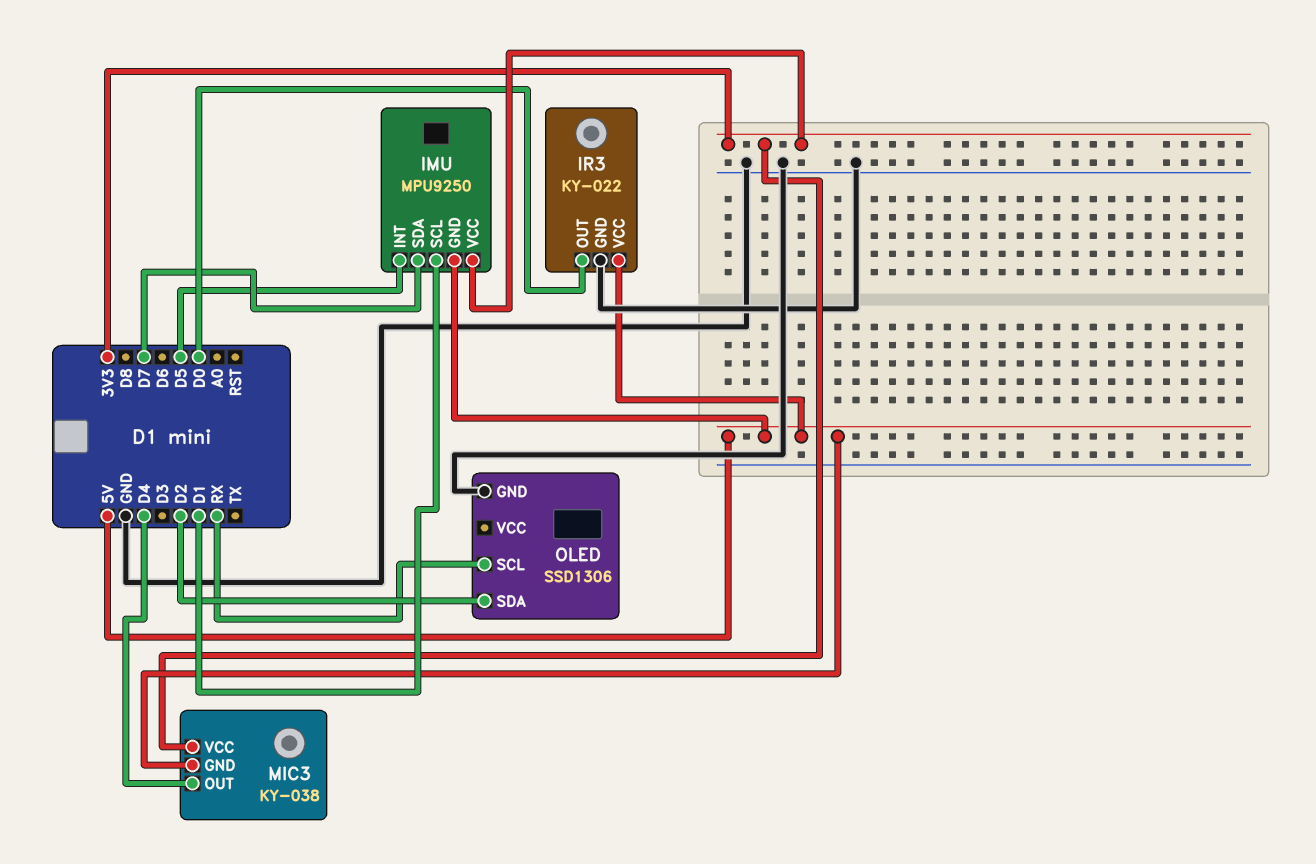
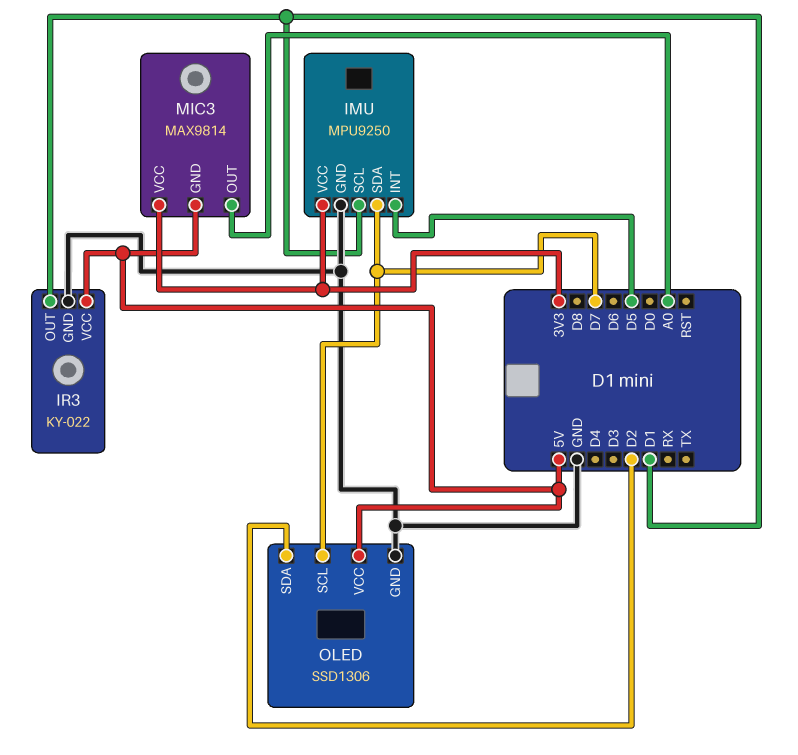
IMU pin GND: 5V -> GND
IR3 pin OUT: D0 -> D1
MIC3: KY-038 -> MAX9814
MIC3 pin OUT: D4 -> A0
OLED pin SCL: RX -> D7
OLED pin VCC: none -> 5V

